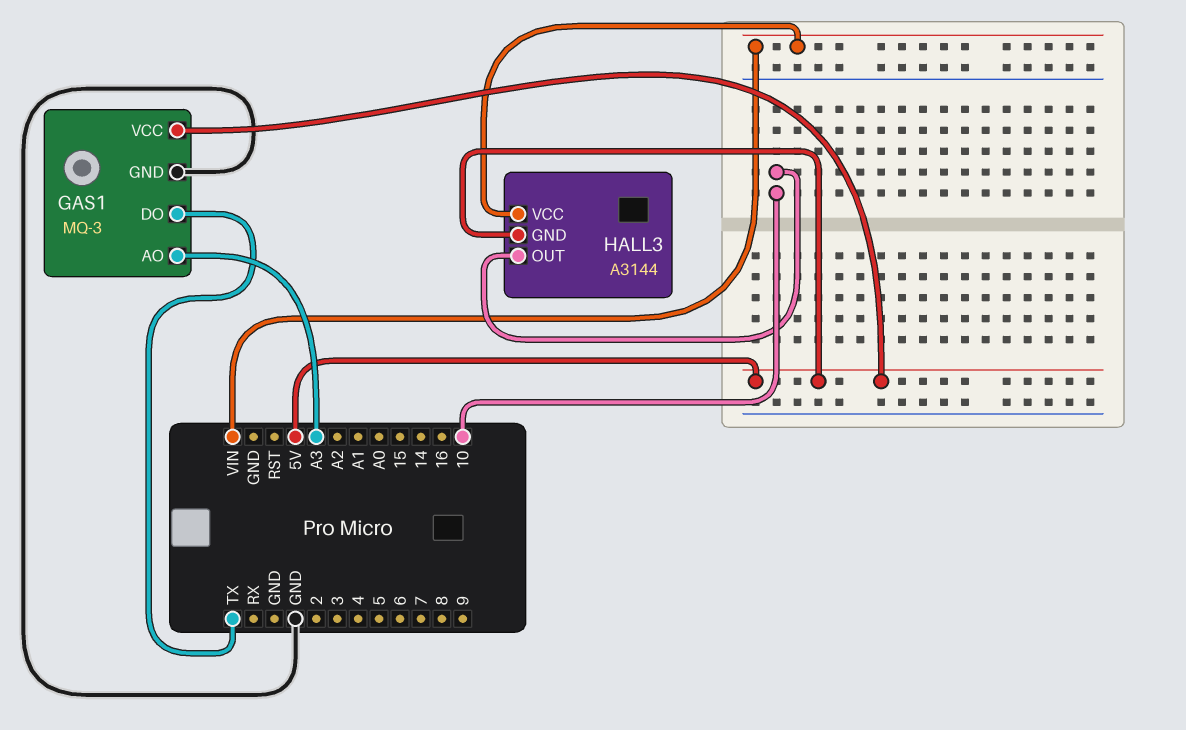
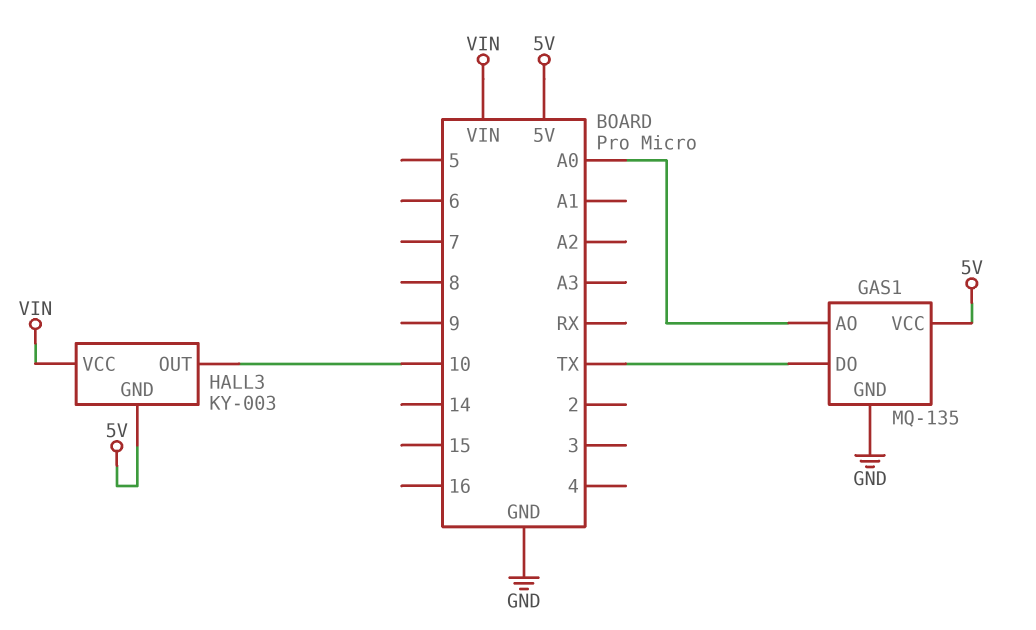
GAS1: MQ-3 -> MQ-135
GAS1 pin AO: A3 -> A0
HALL3: A3144 -> KY-003

